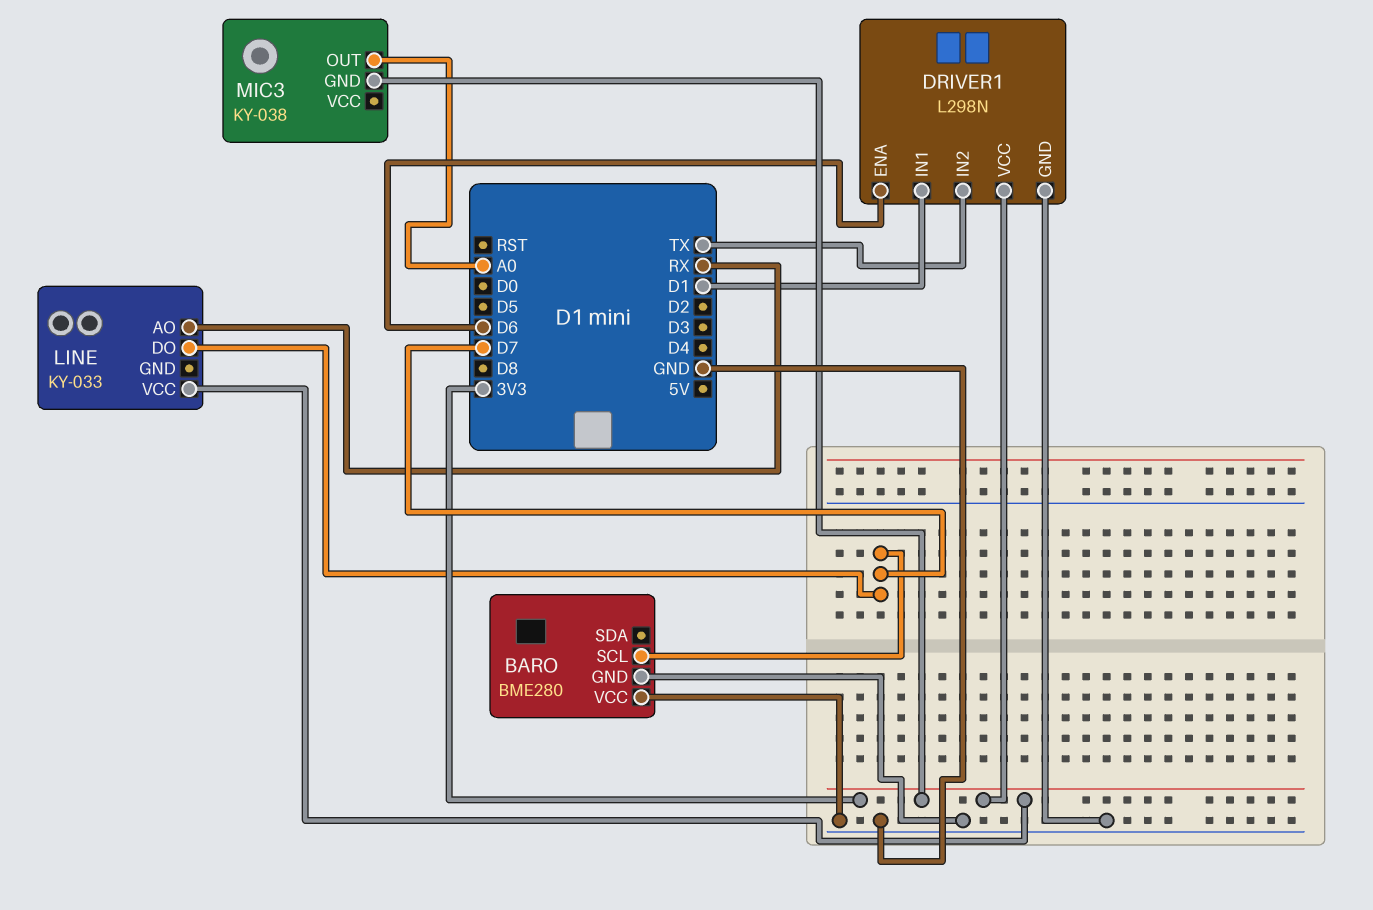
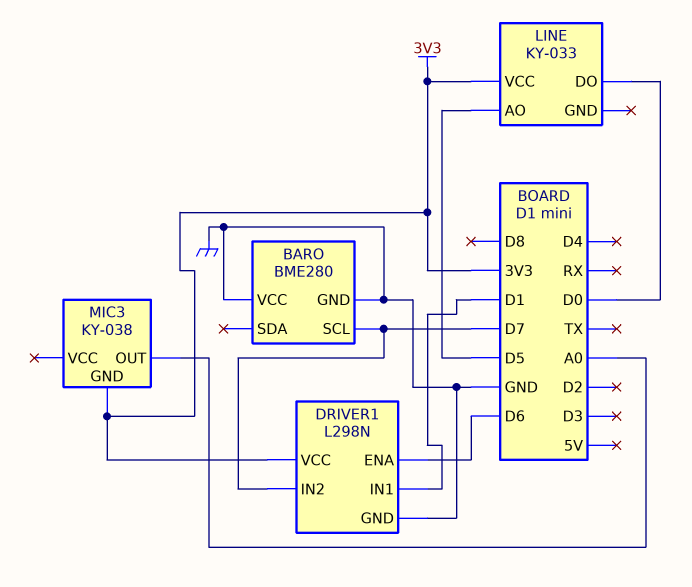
DRIVER1 pin IN2: TX -> D7
LINE pin AO: RX -> D5
LINE pin DO: D7 -> D0

